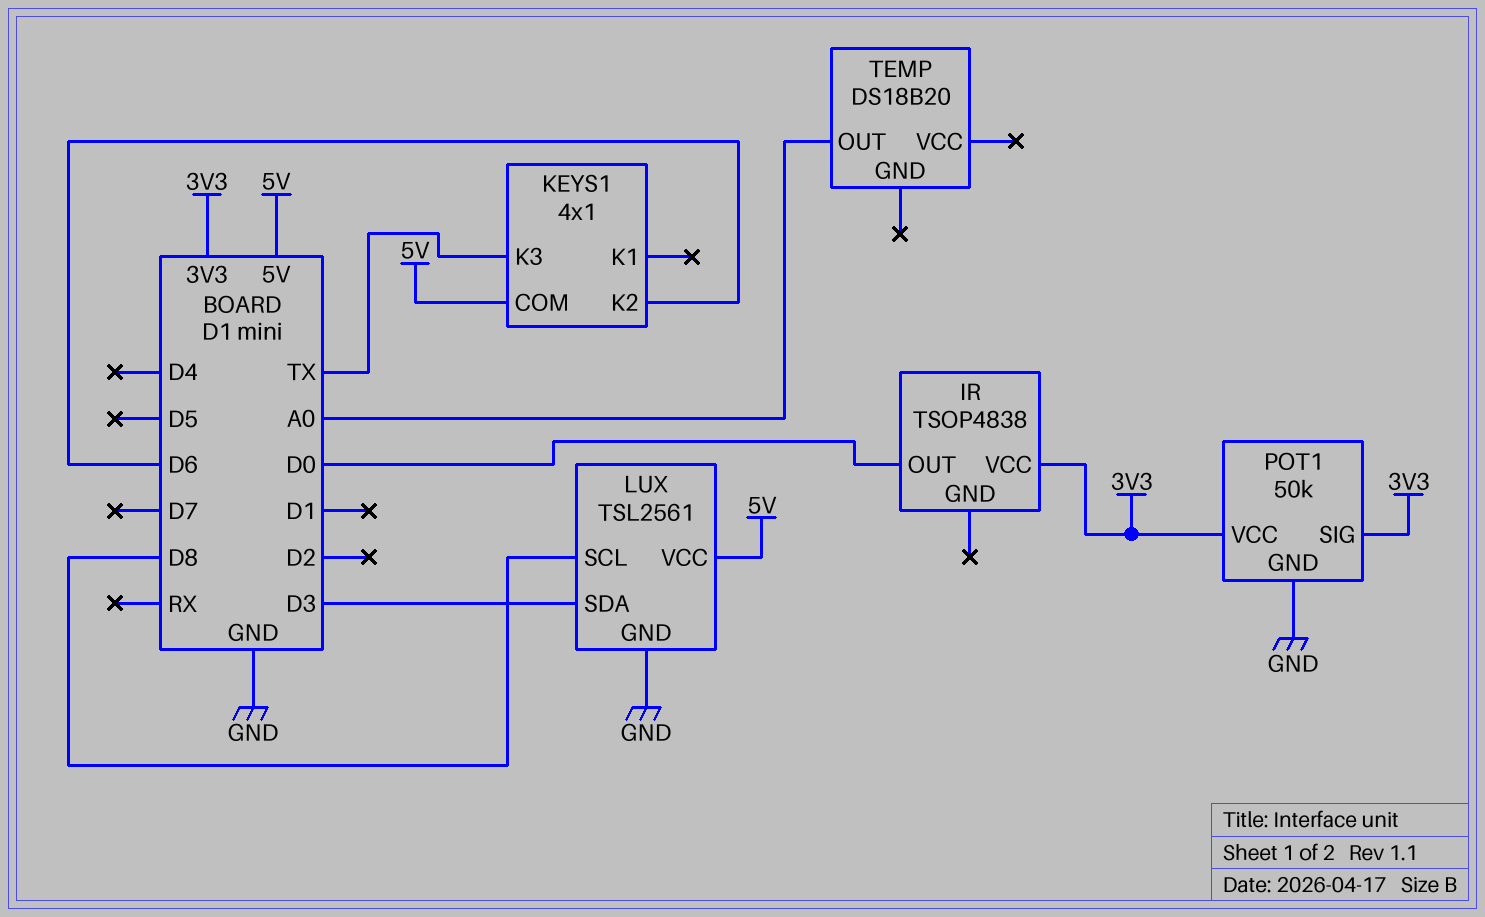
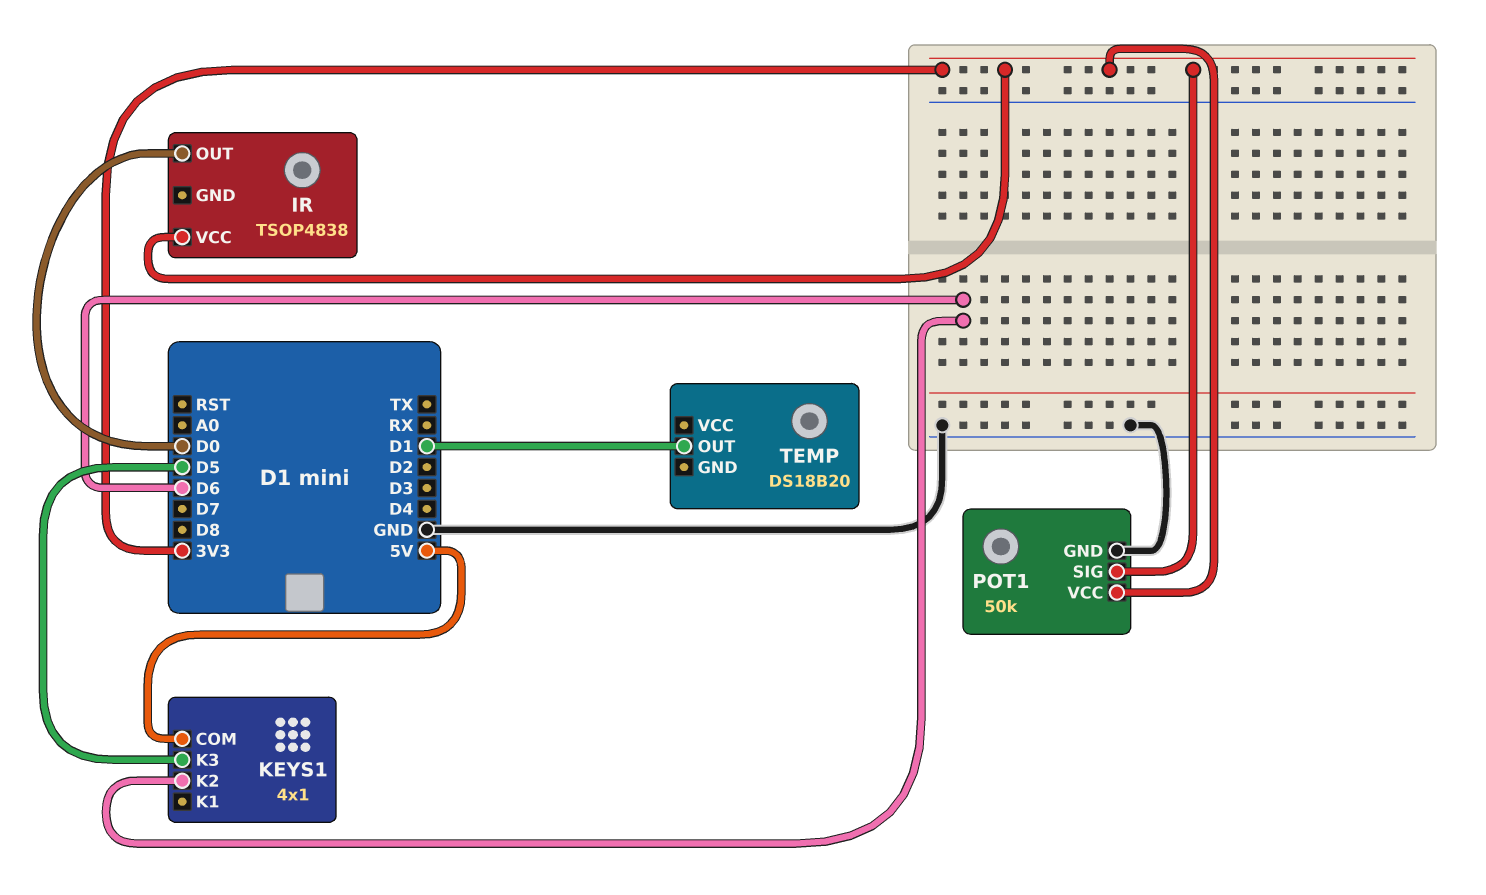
KEYS1 pin K3: TX -> D5
LUX: TSL2561 -> none
LUX pin GND: GND -> none
LUX pin SCL: D8 -> none
LUX pin SDA: D3 -> none
LUX pin VCC: 5V -> none
TEMP pin OUT: A0 -> D1

